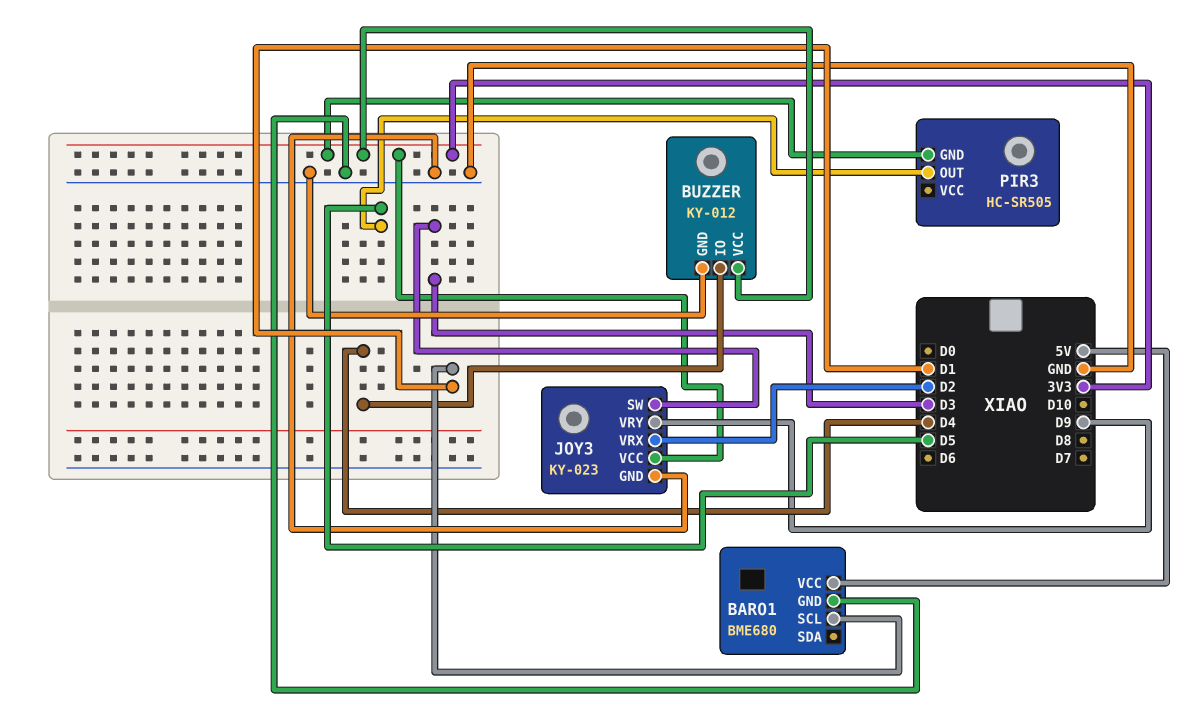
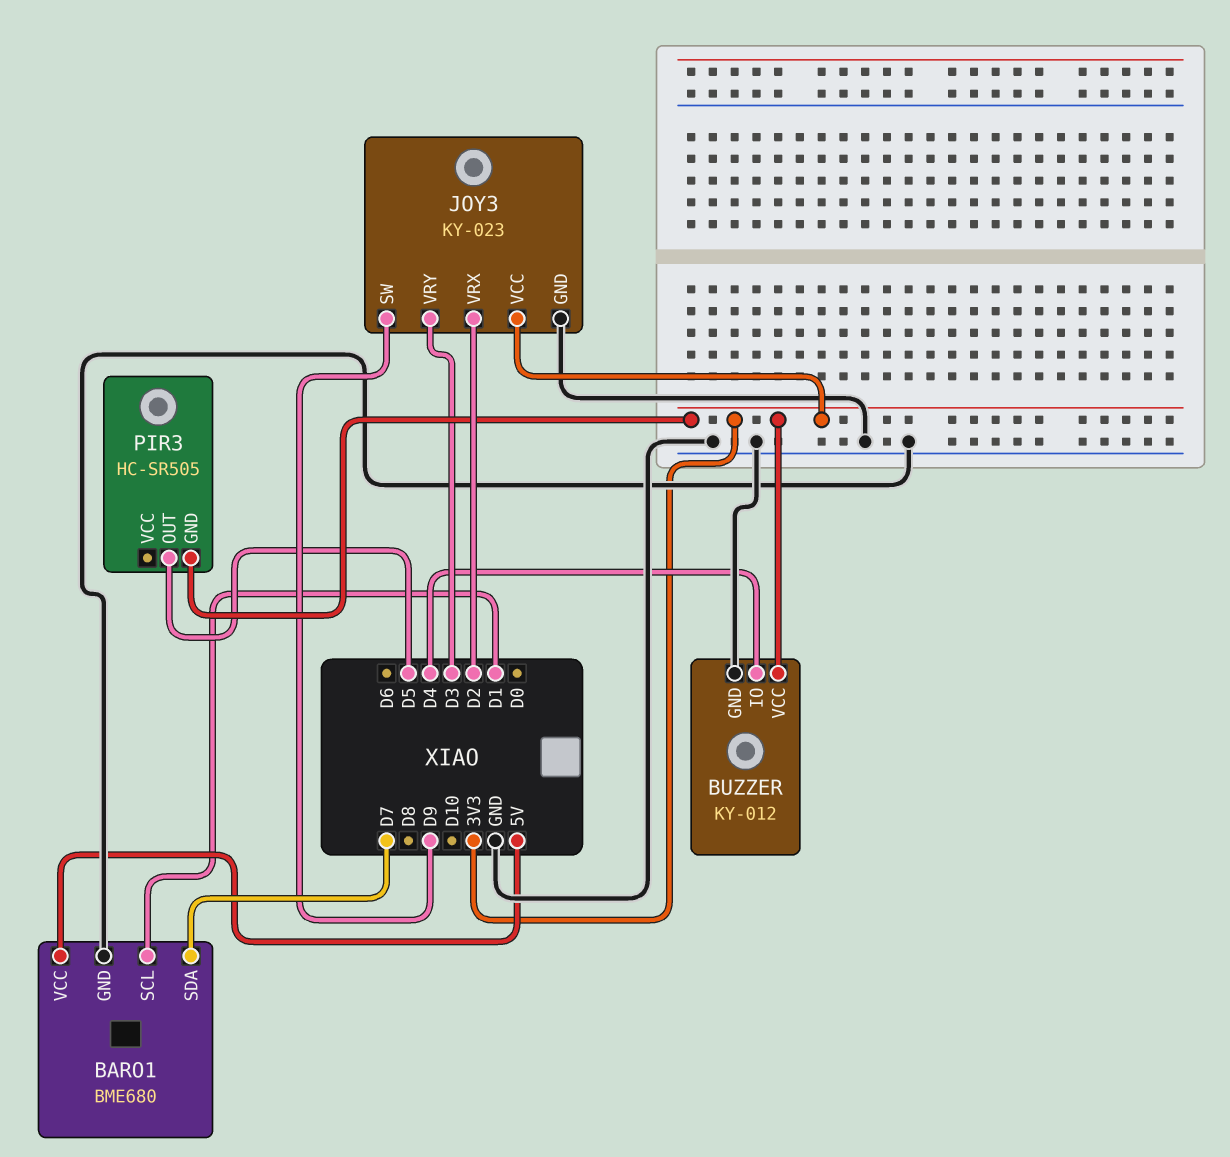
BARO1 pin SDA: none -> D7
JOY3 pin SW: D3 -> D9
JOY3 pin VRY: D9 -> D3

